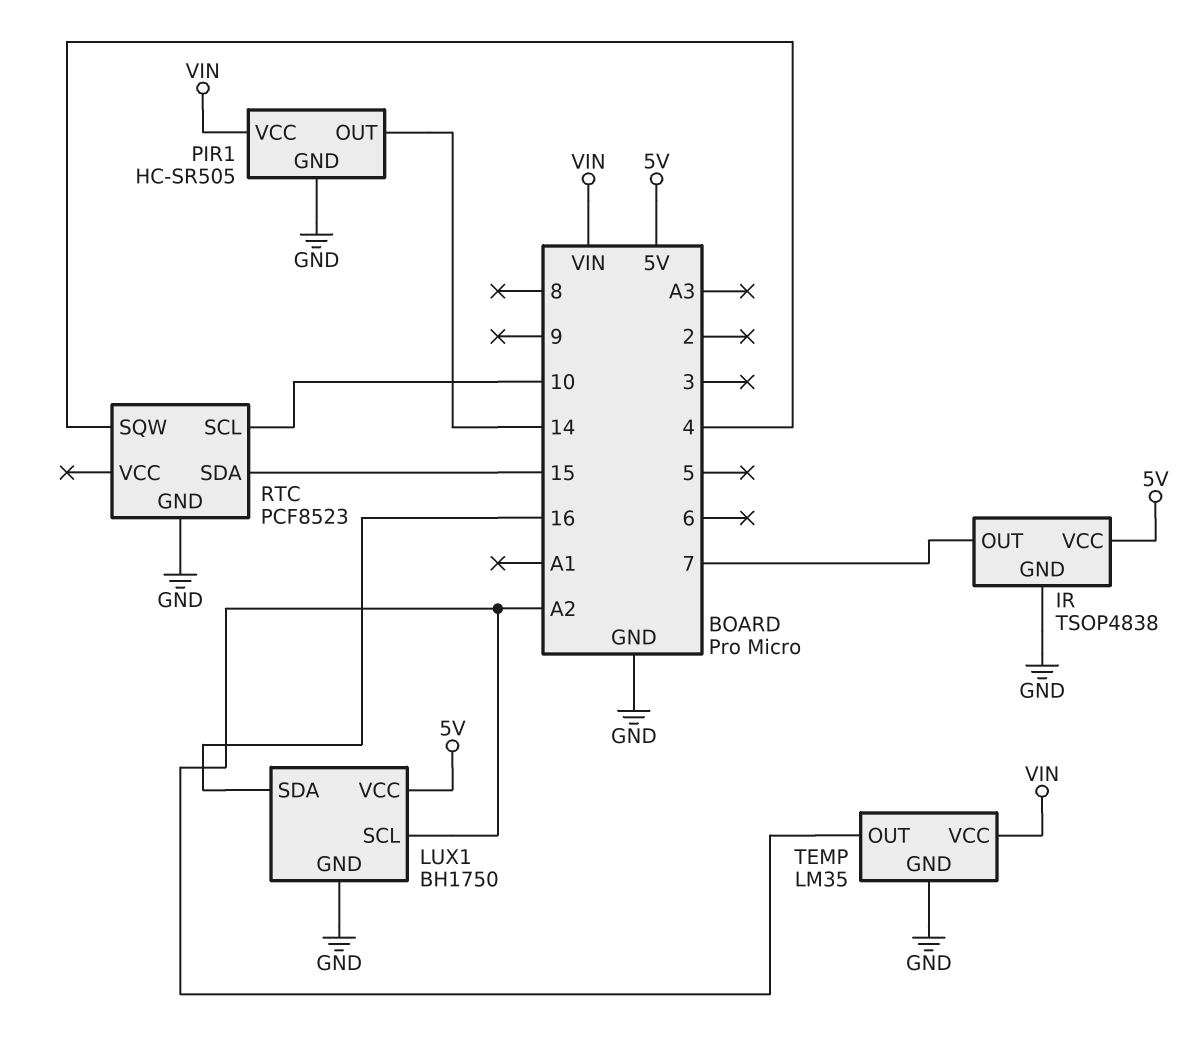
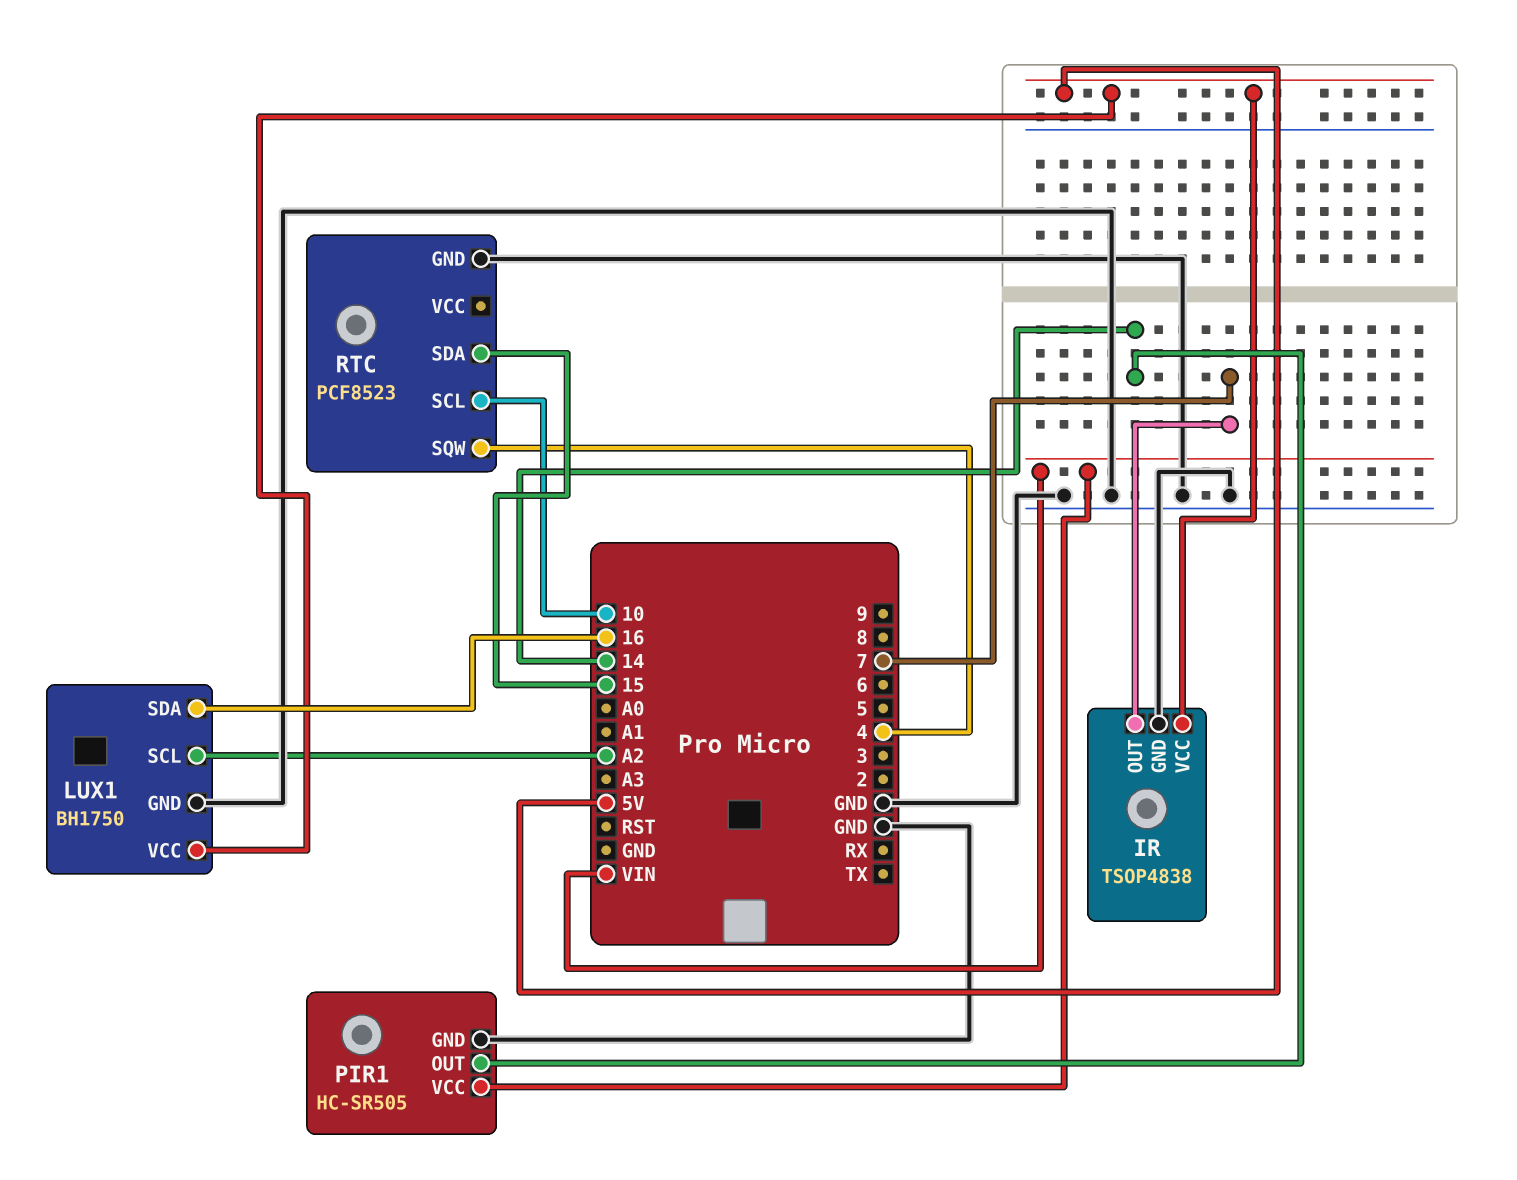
TEMP: LM35 -> none
TEMP pin GND: GND -> none
TEMP pin OUT: A2 -> none
TEMP pin VCC: VIN -> none

